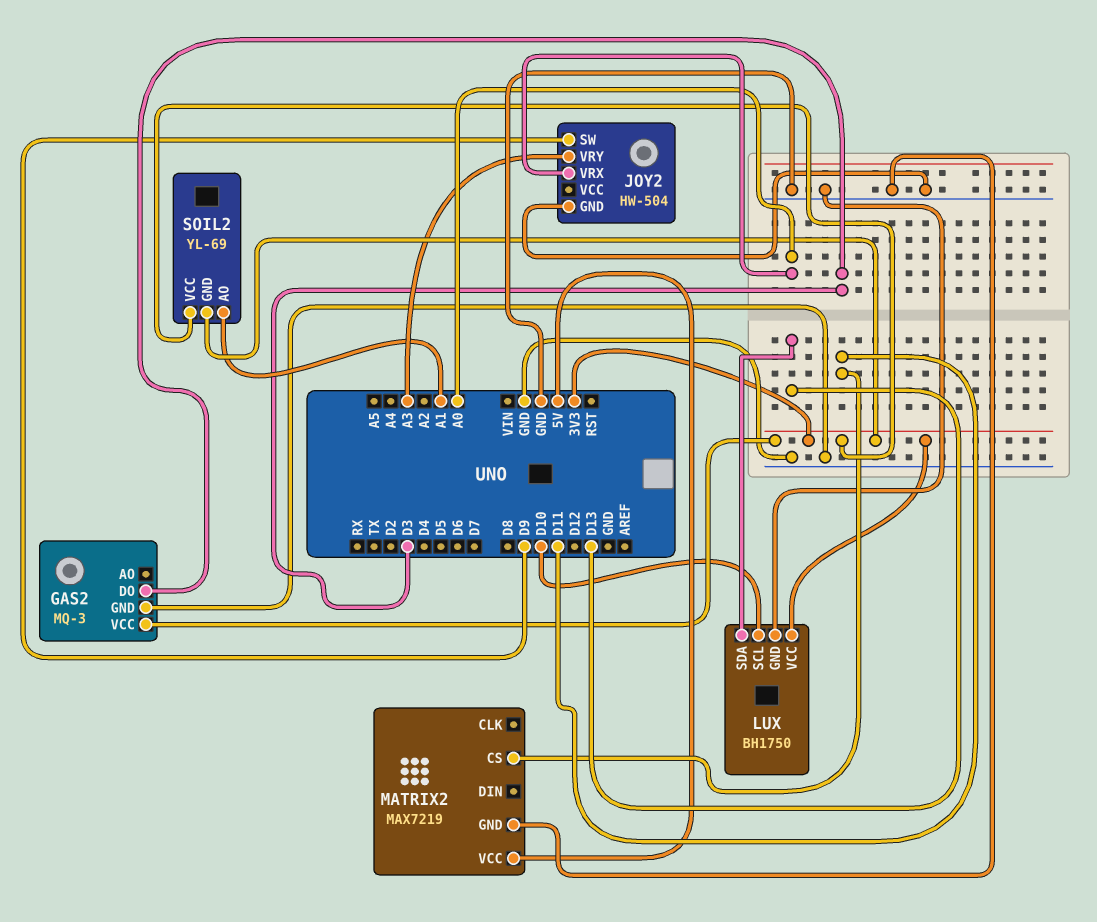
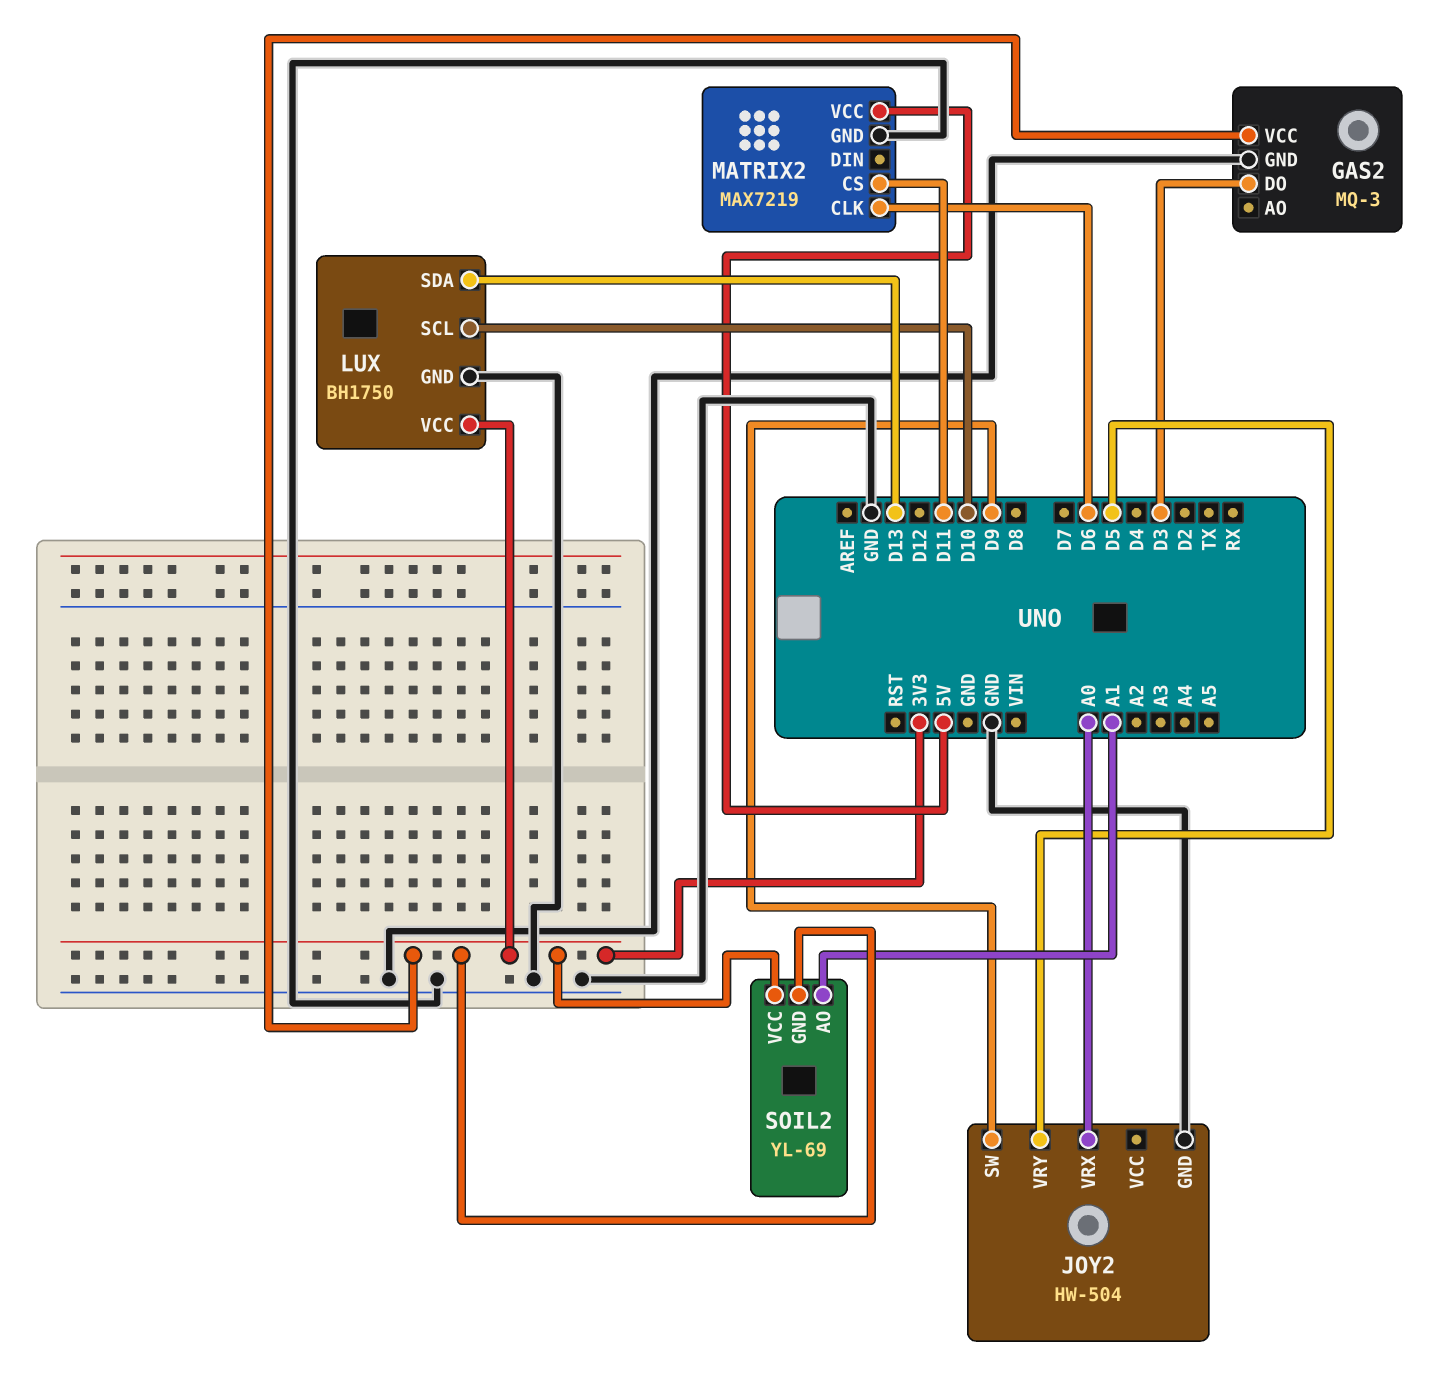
JOY2 pin VRY: A3 -> D5
MATRIX2 pin CLK: none -> D6

